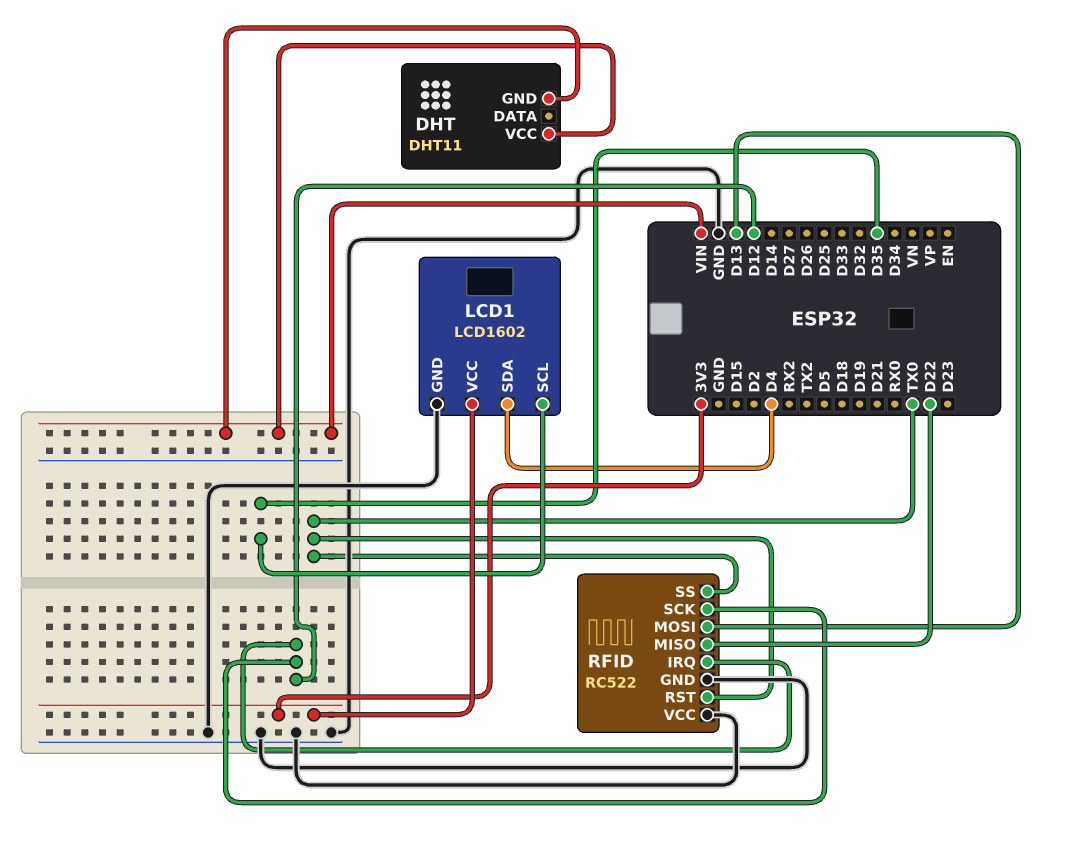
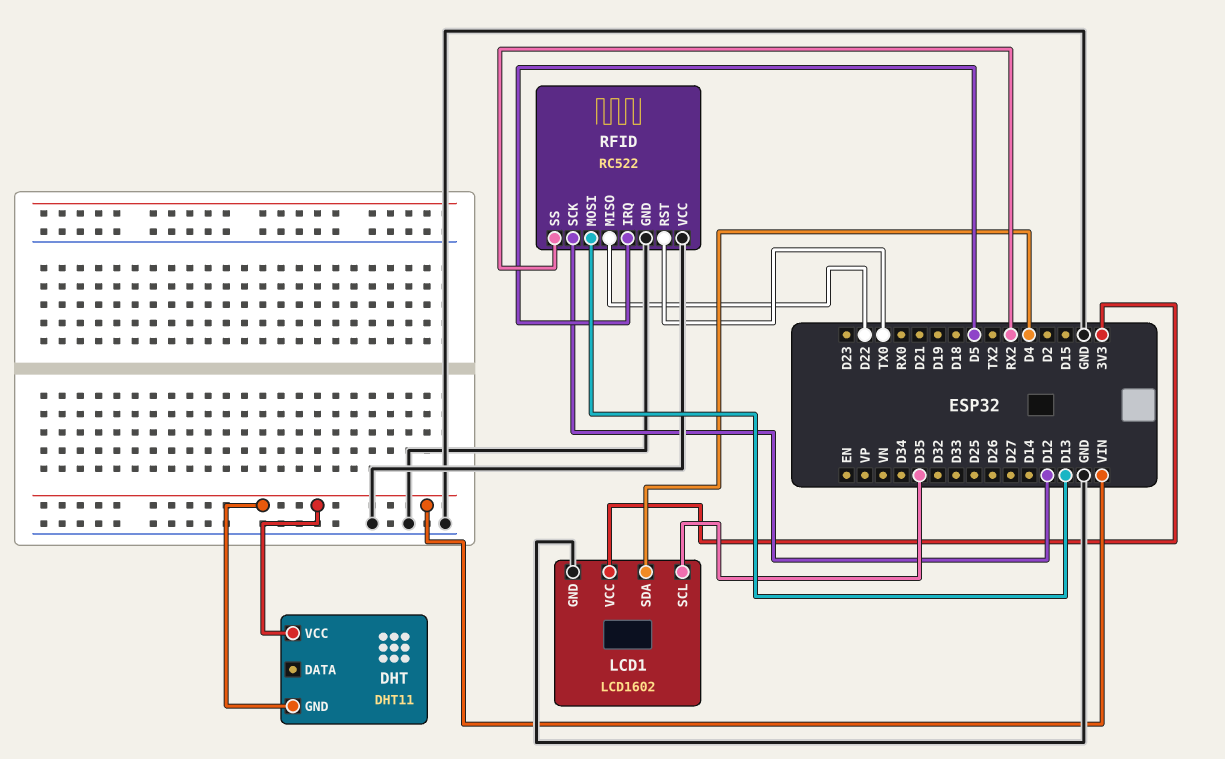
RFID pin IRQ: D12 -> D5
RFID pin SS: TX0 -> RX2

